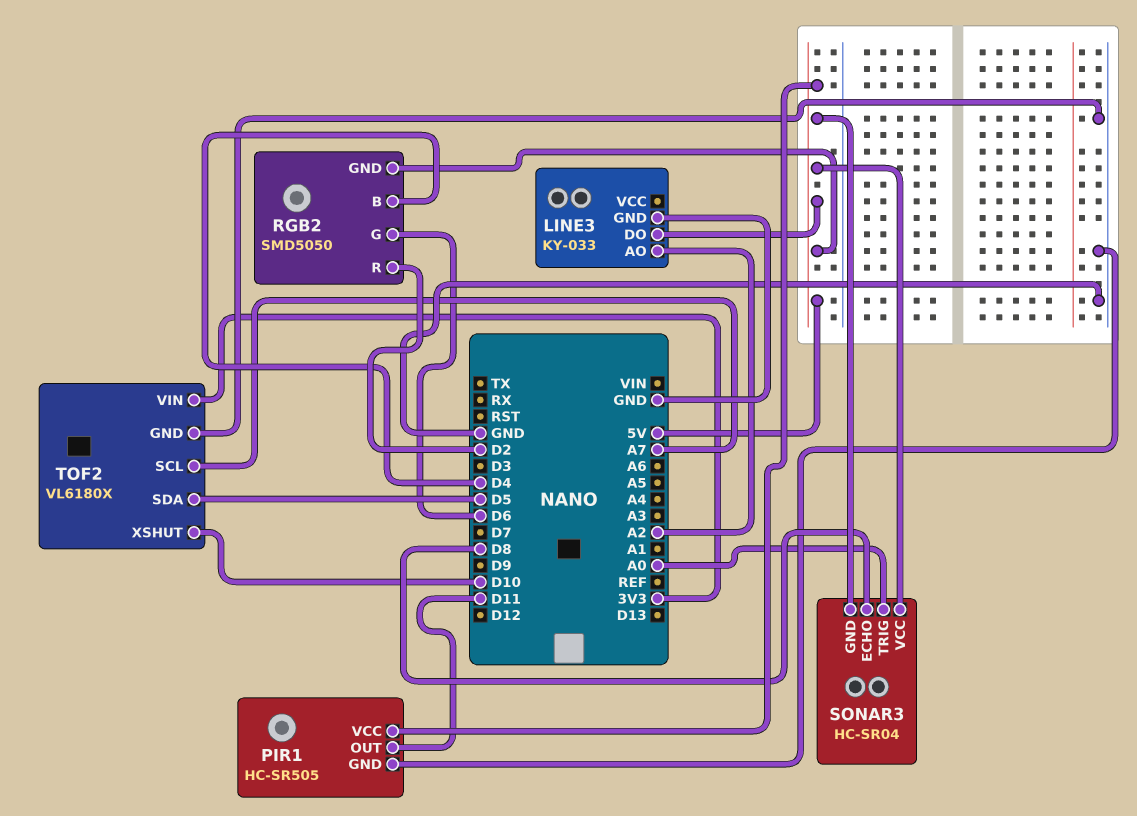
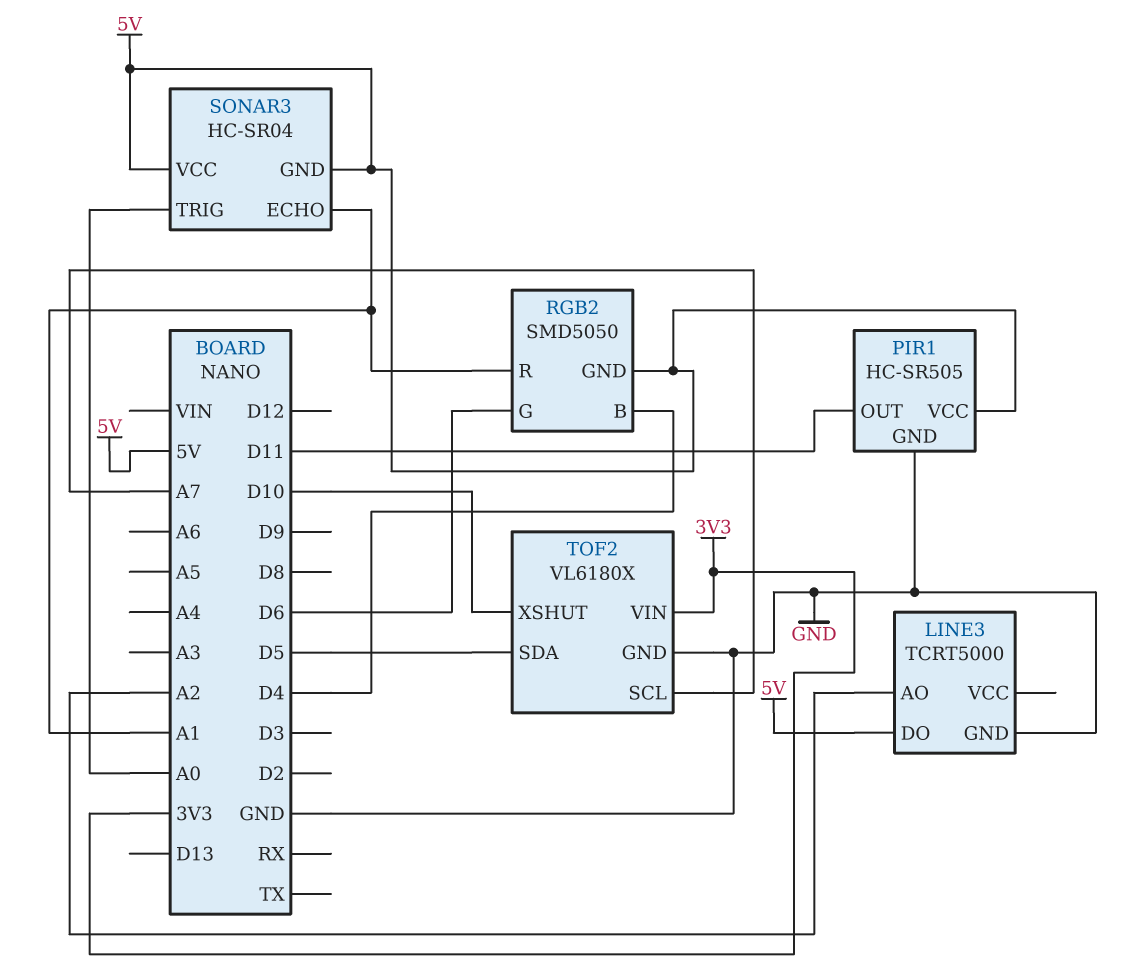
LINE3: KY-033 -> TCRT5000
RGB2 pin R: D2 -> A1
SONAR3 pin ECHO: D8 -> A1

